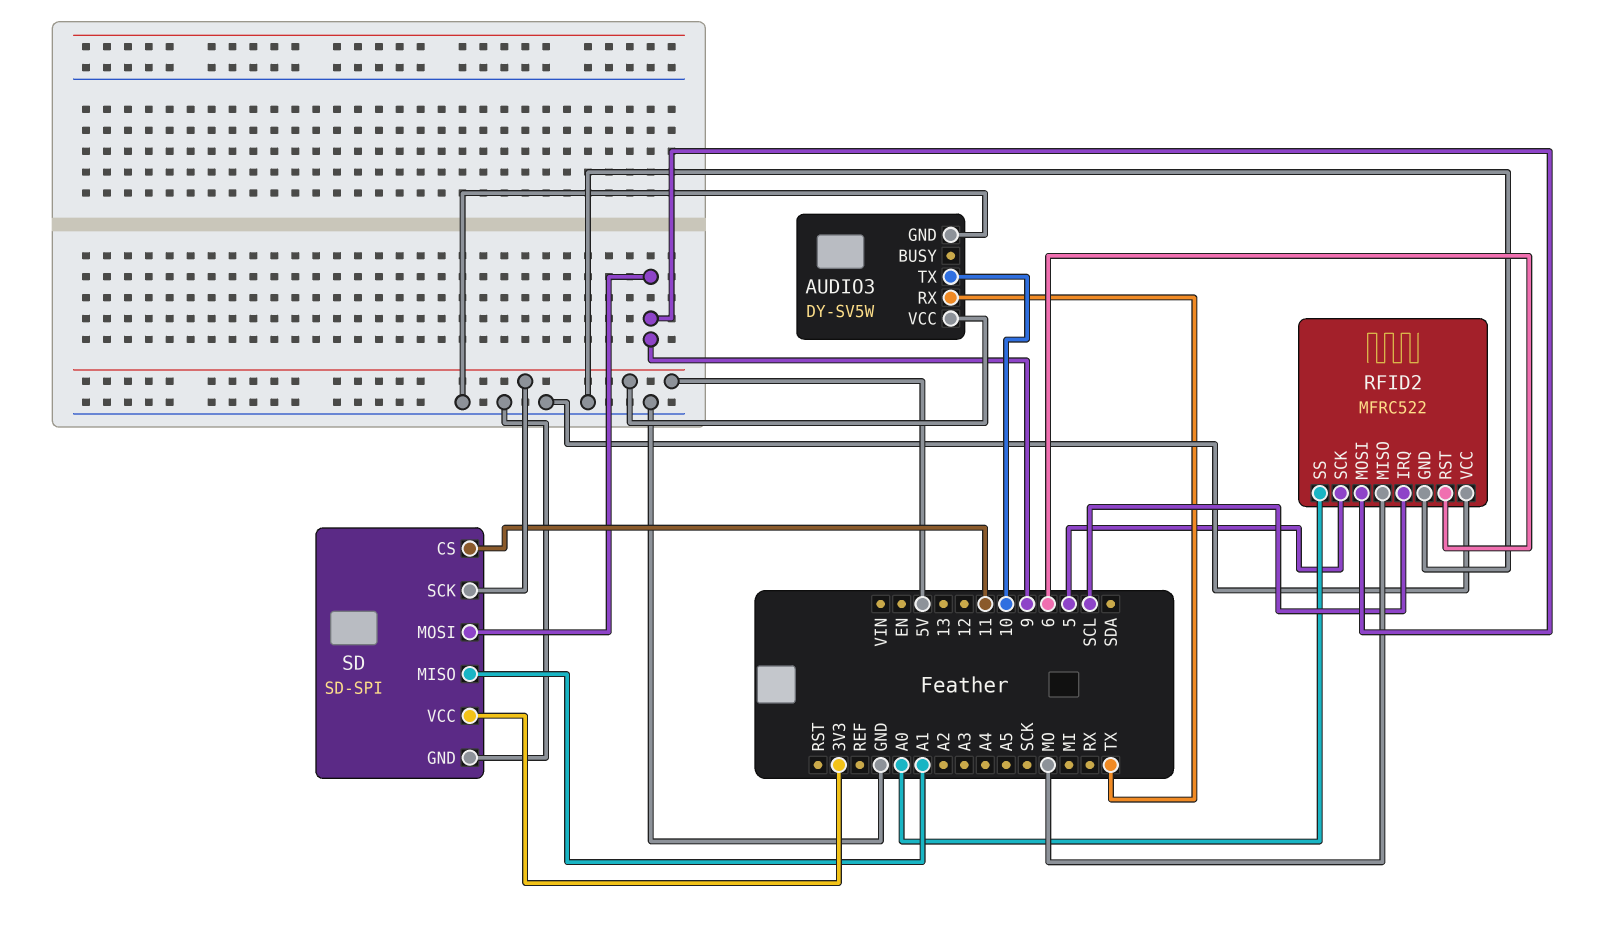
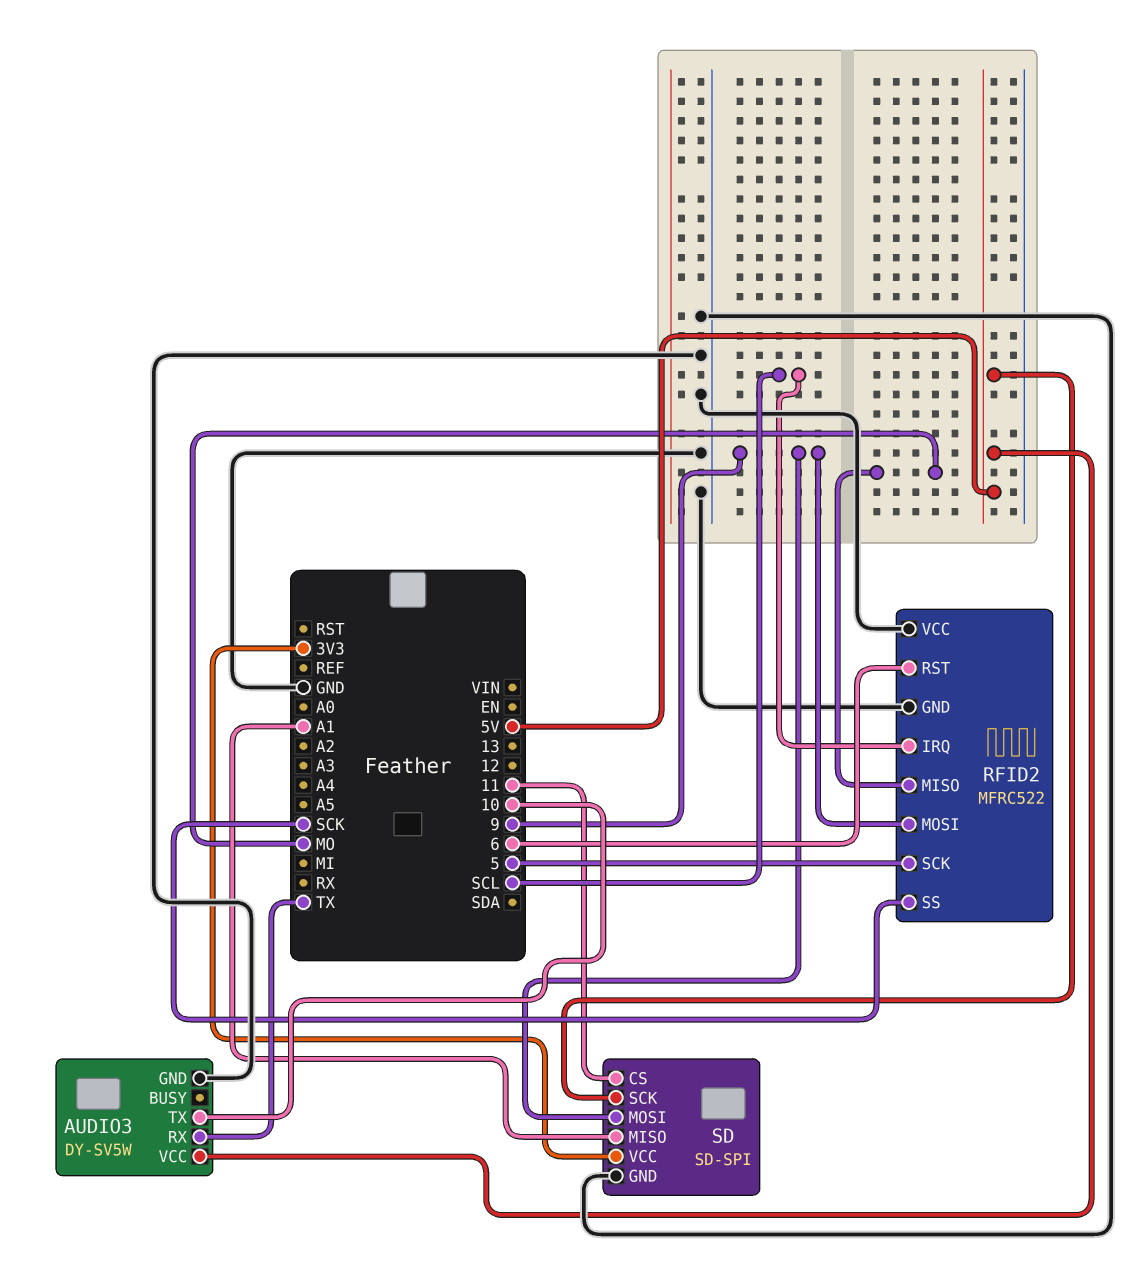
RFID2 pin SS: A0 -> SCK

